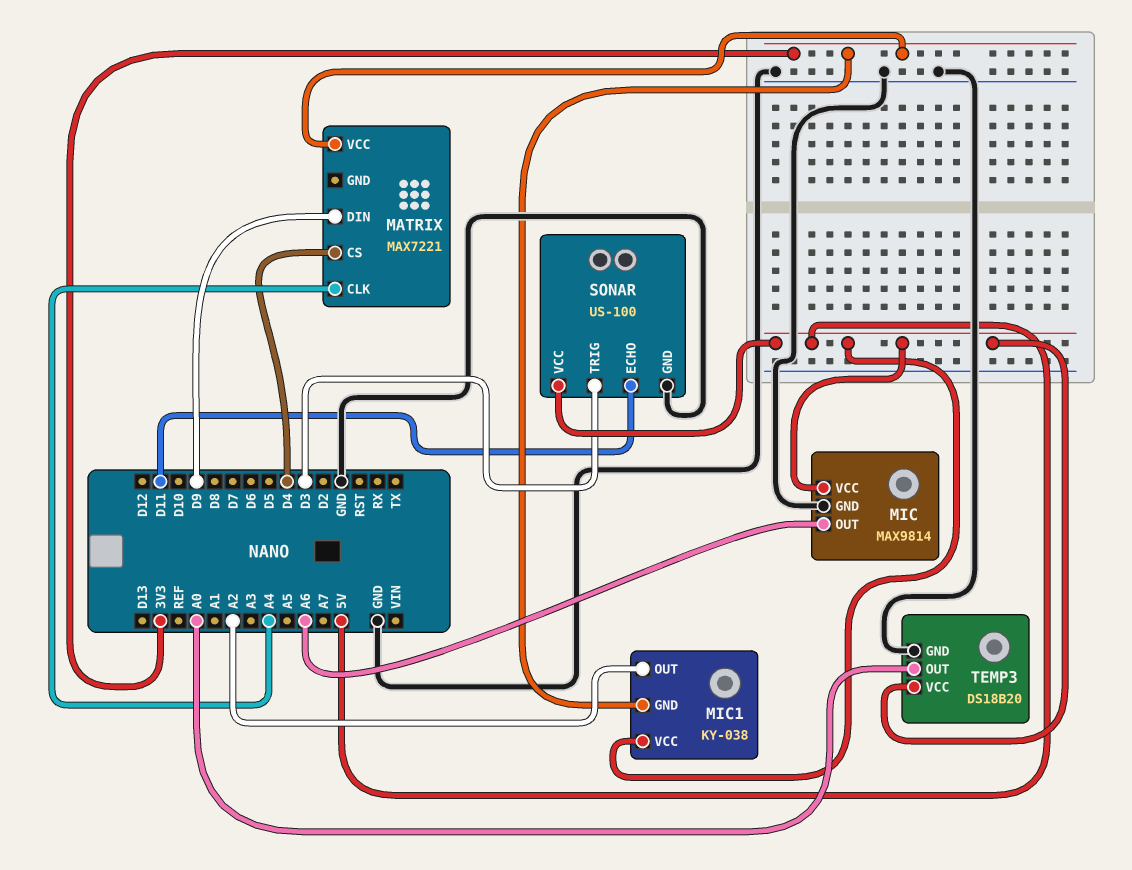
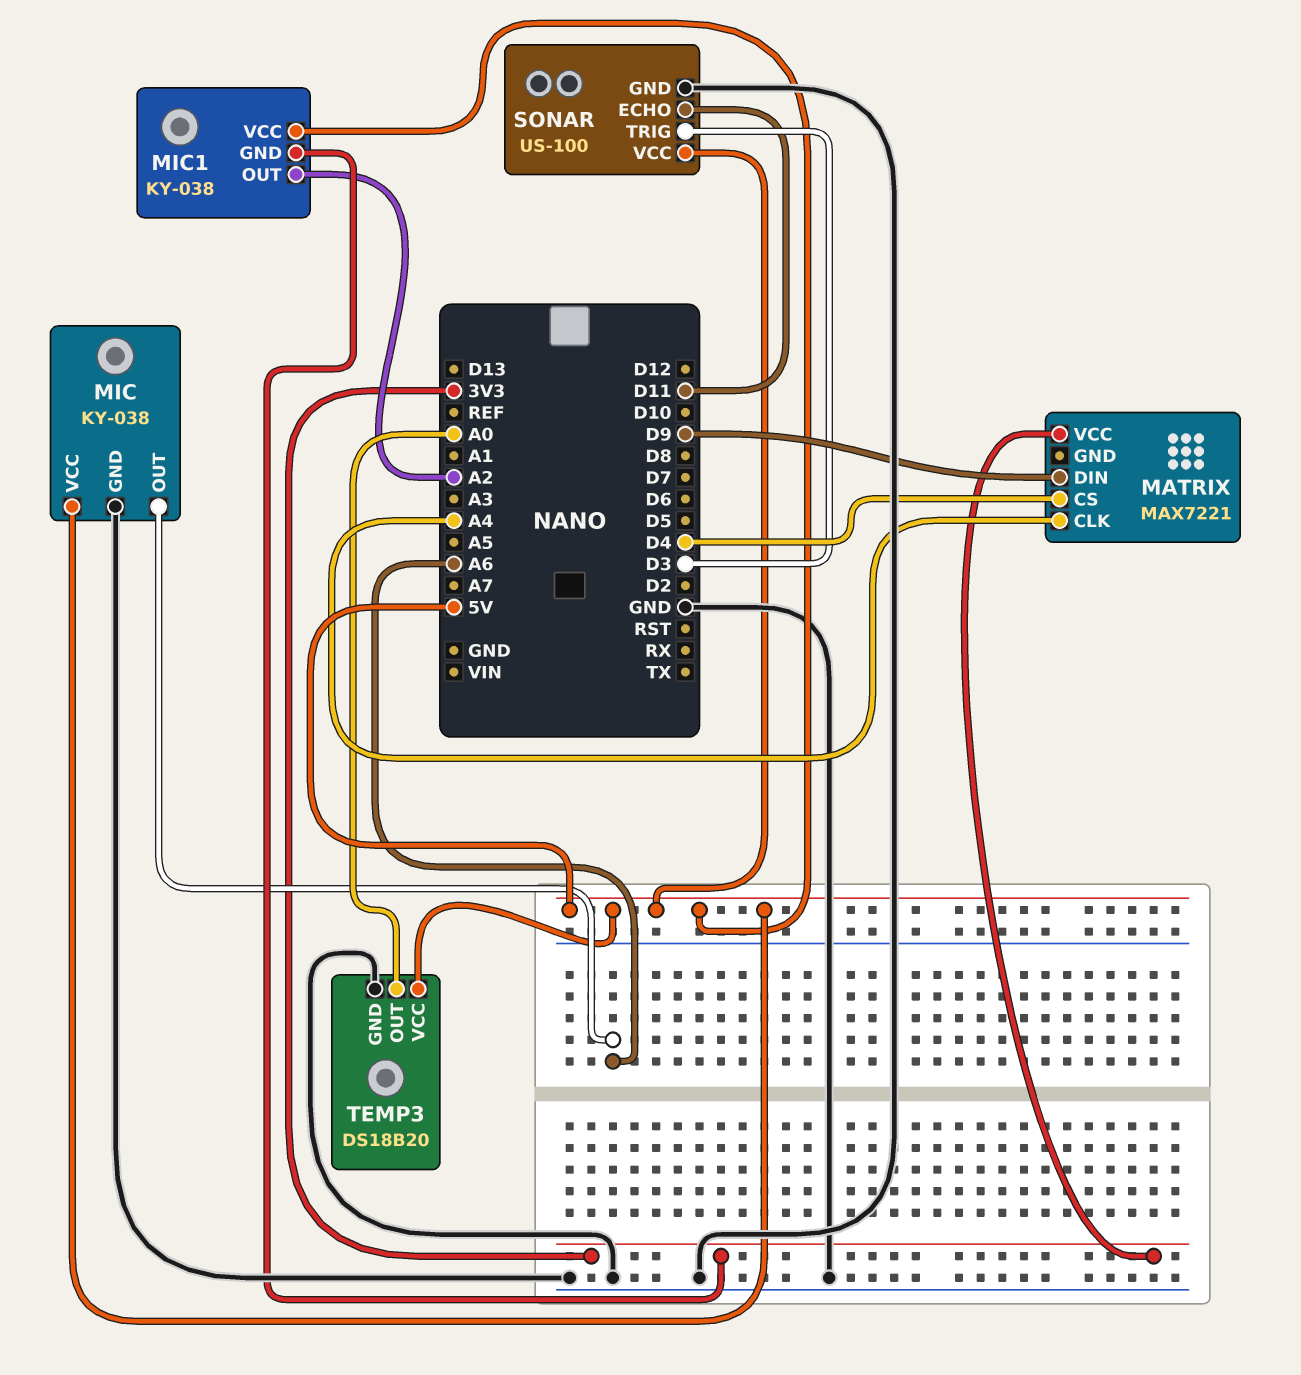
MIC: MAX9814 -> KY-038

